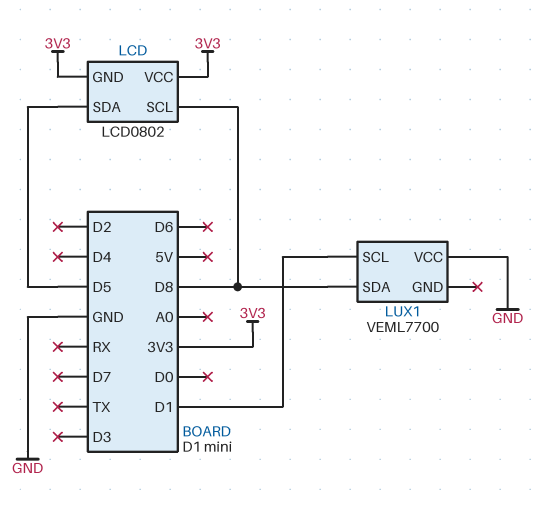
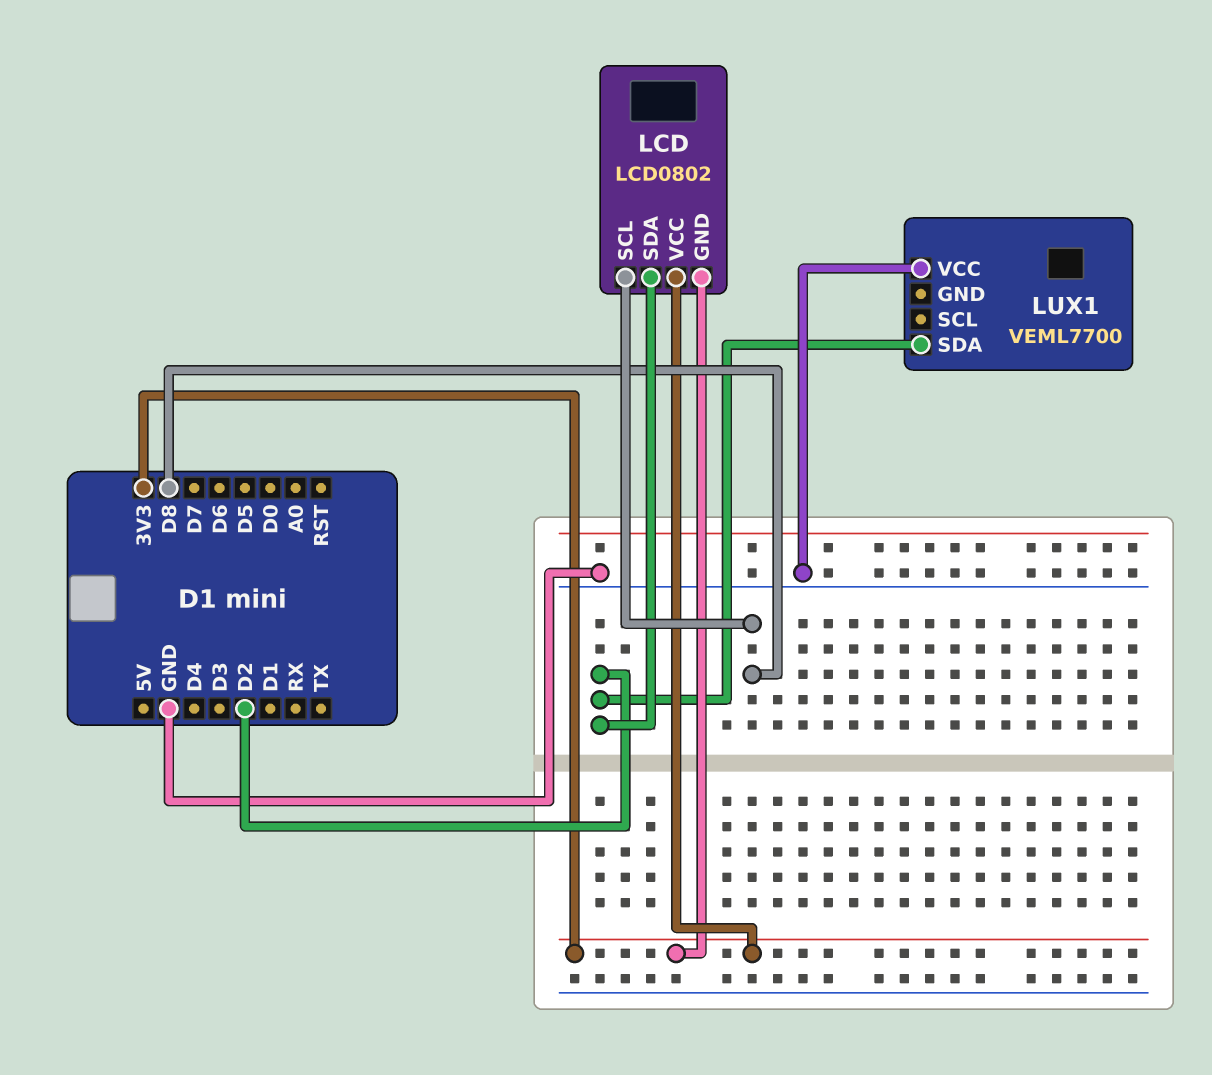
LCD pin SDA: D5 -> D2
LUX1 pin SCL: D1 -> none
LUX1 pin SDA: D8 -> D2

